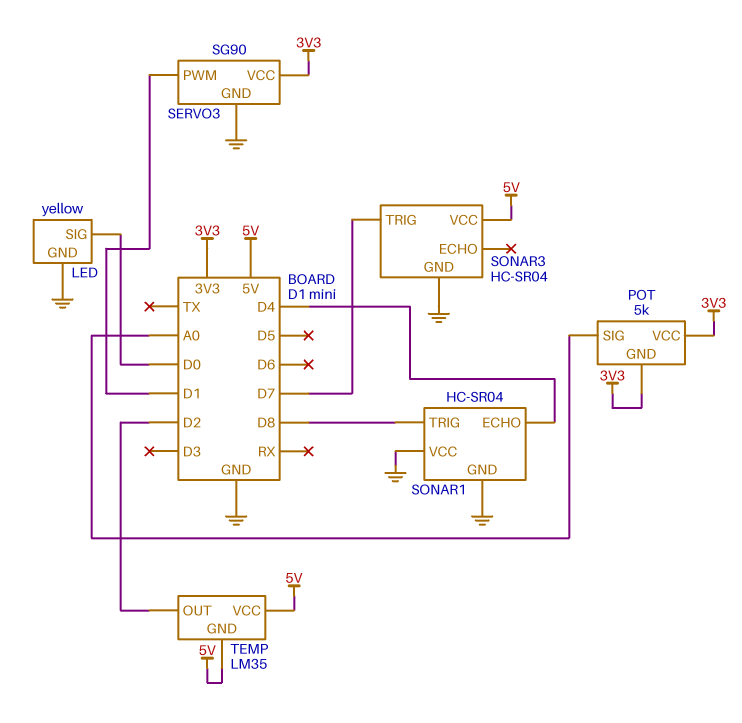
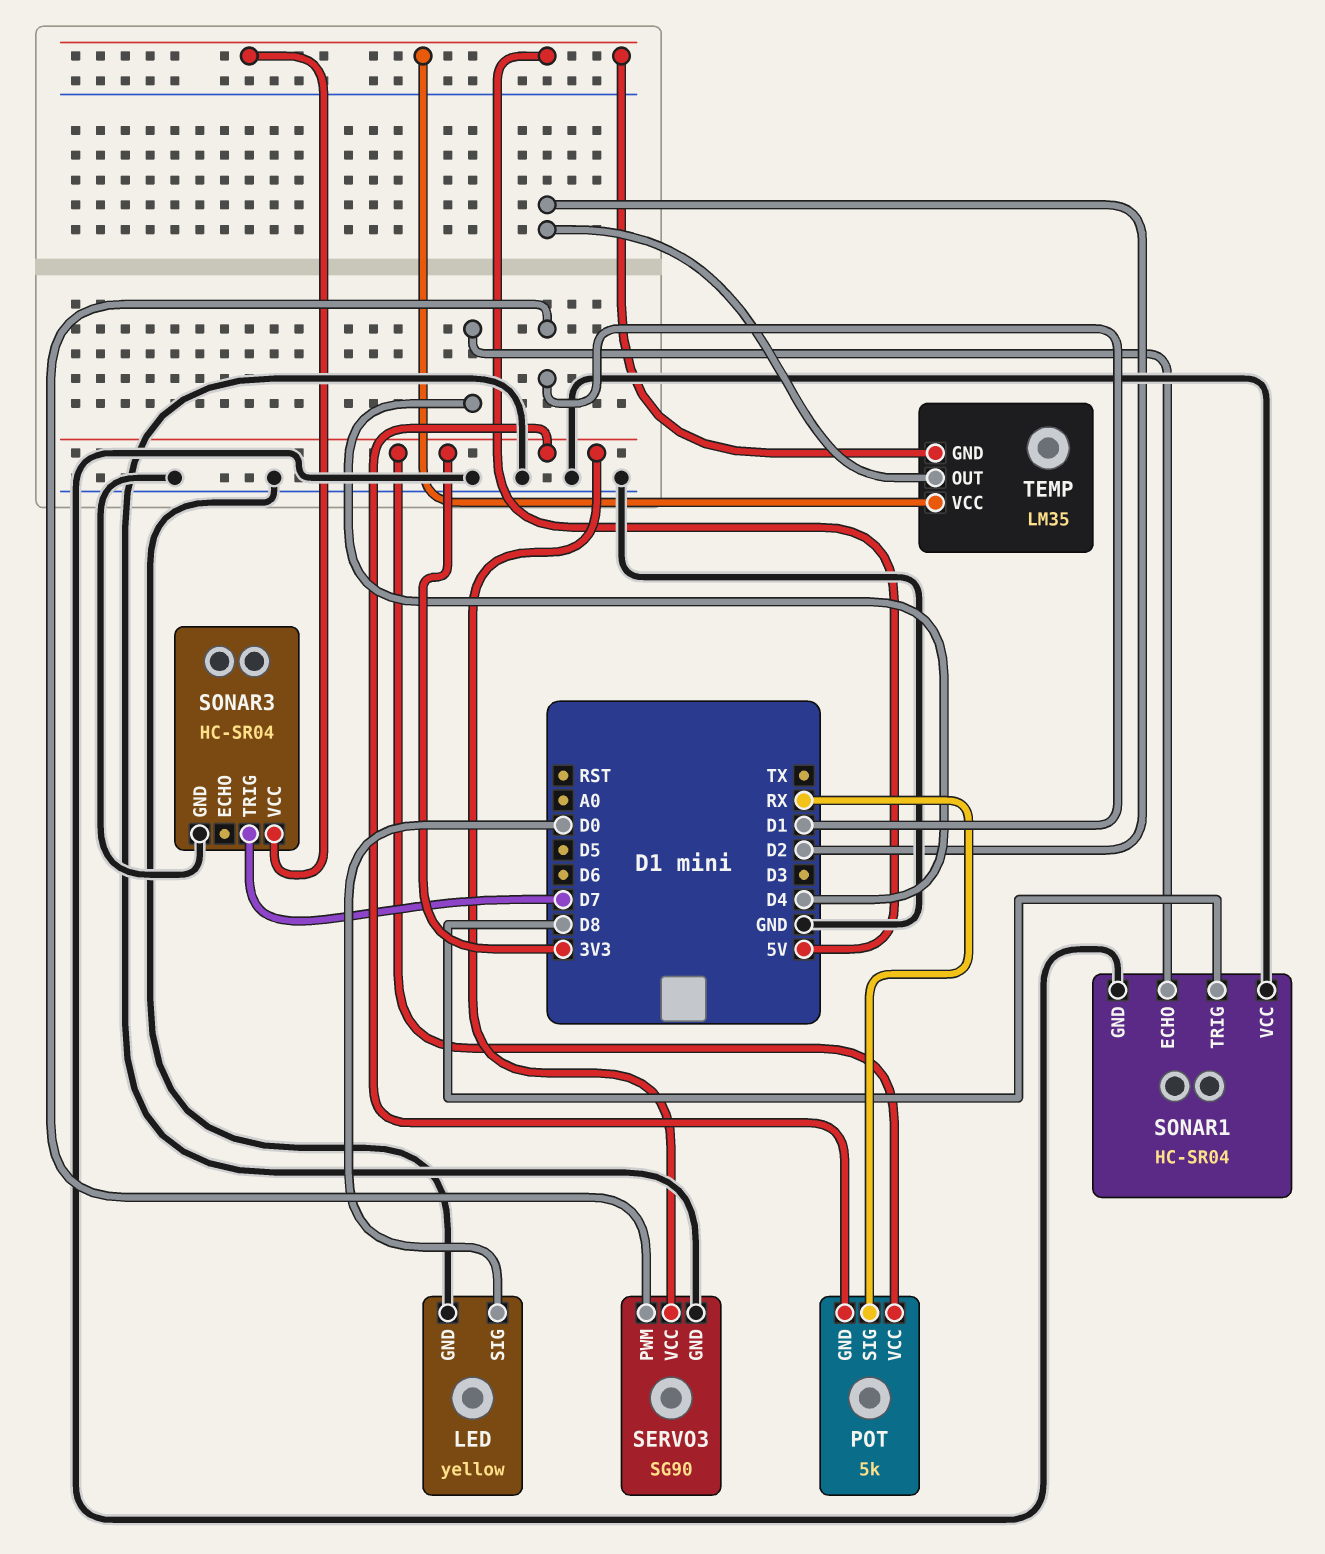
POT pin SIG: A0 -> RX

